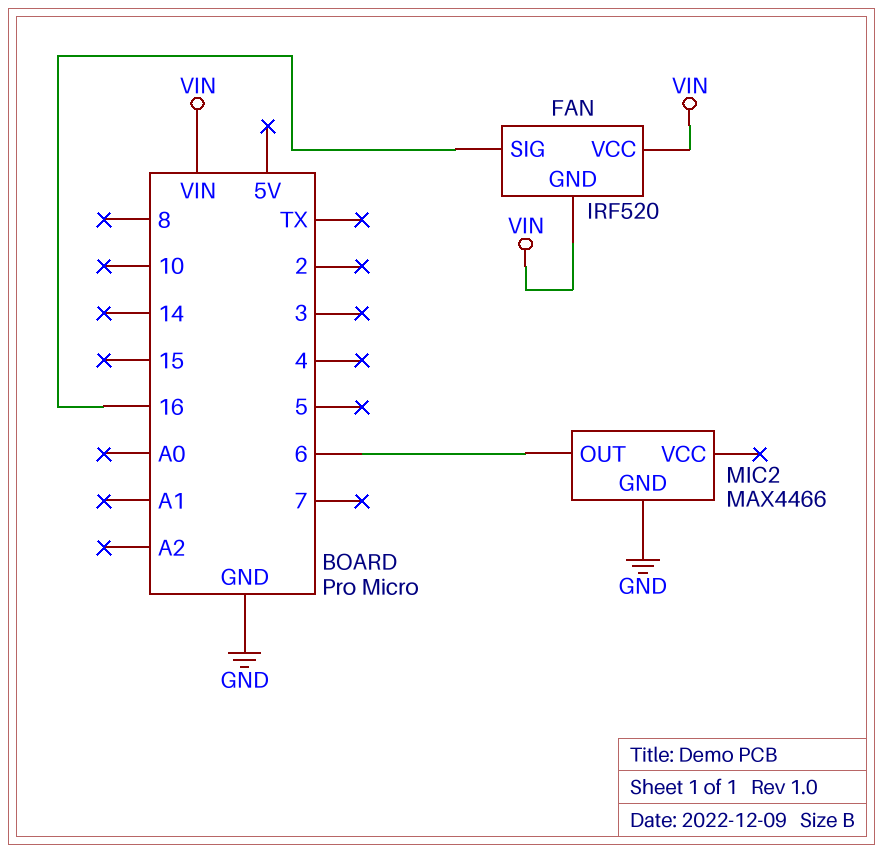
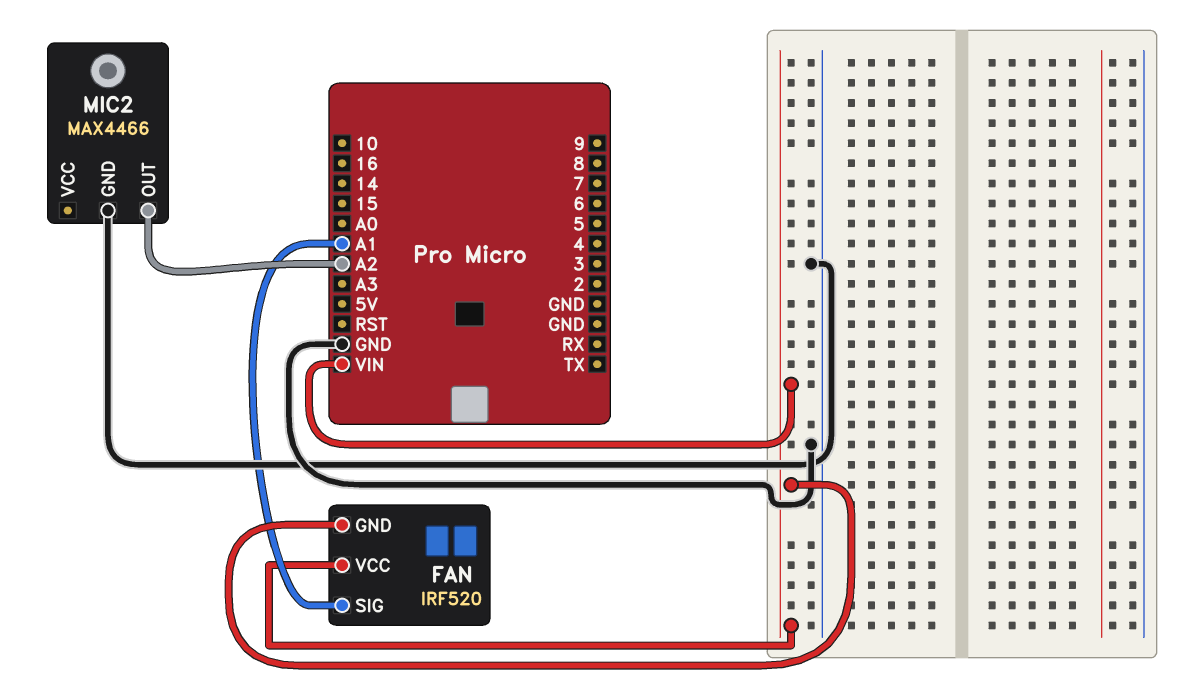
FAN pin SIG: 16 -> A1
MIC2 pin OUT: 6 -> A2

